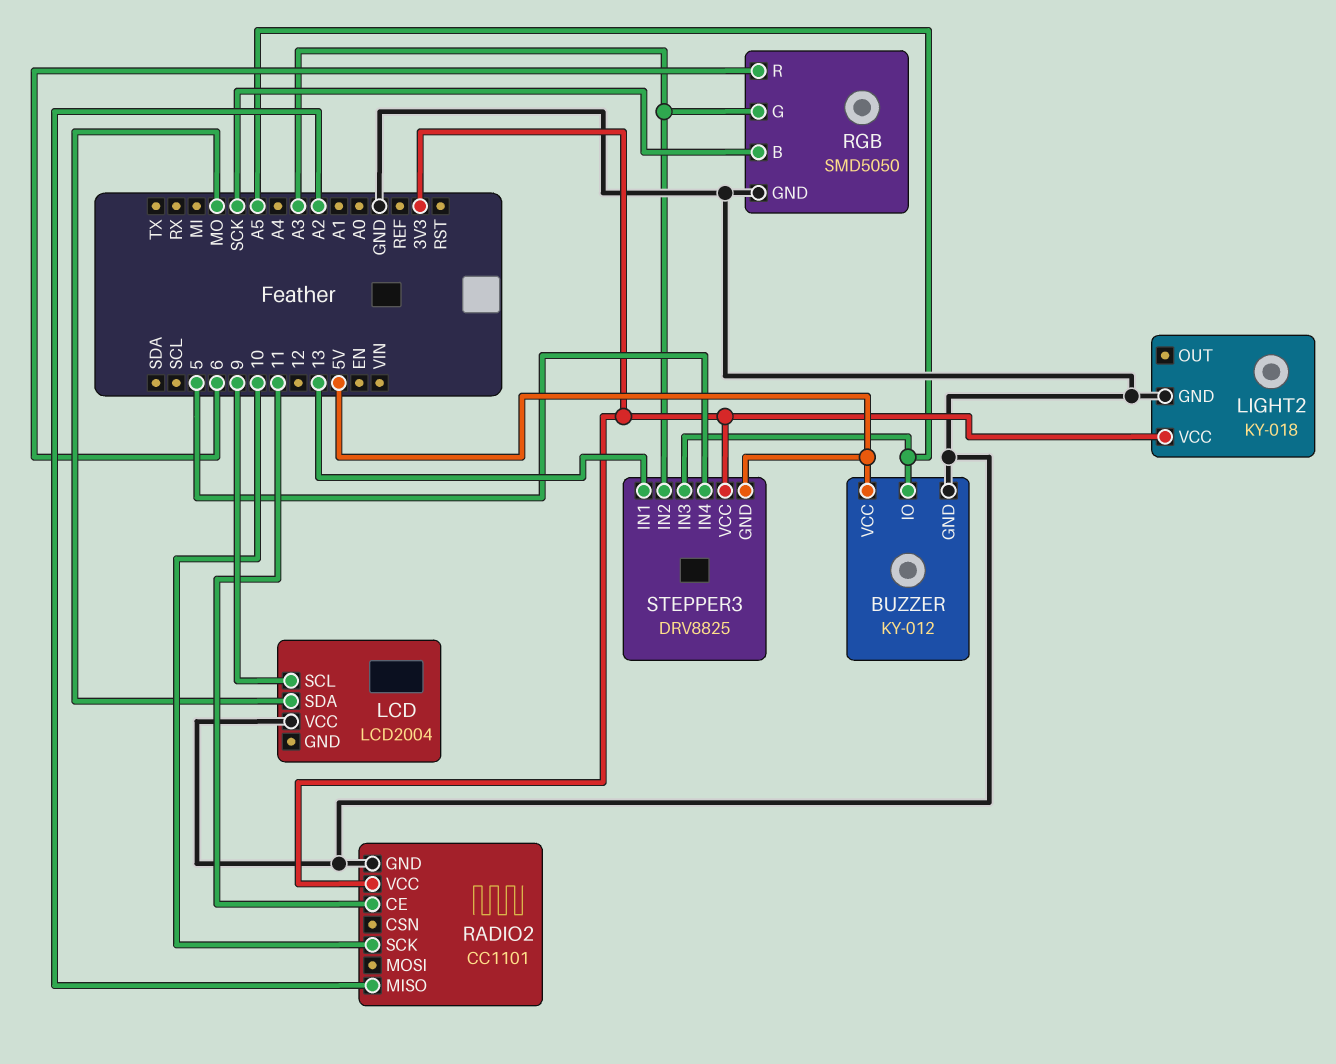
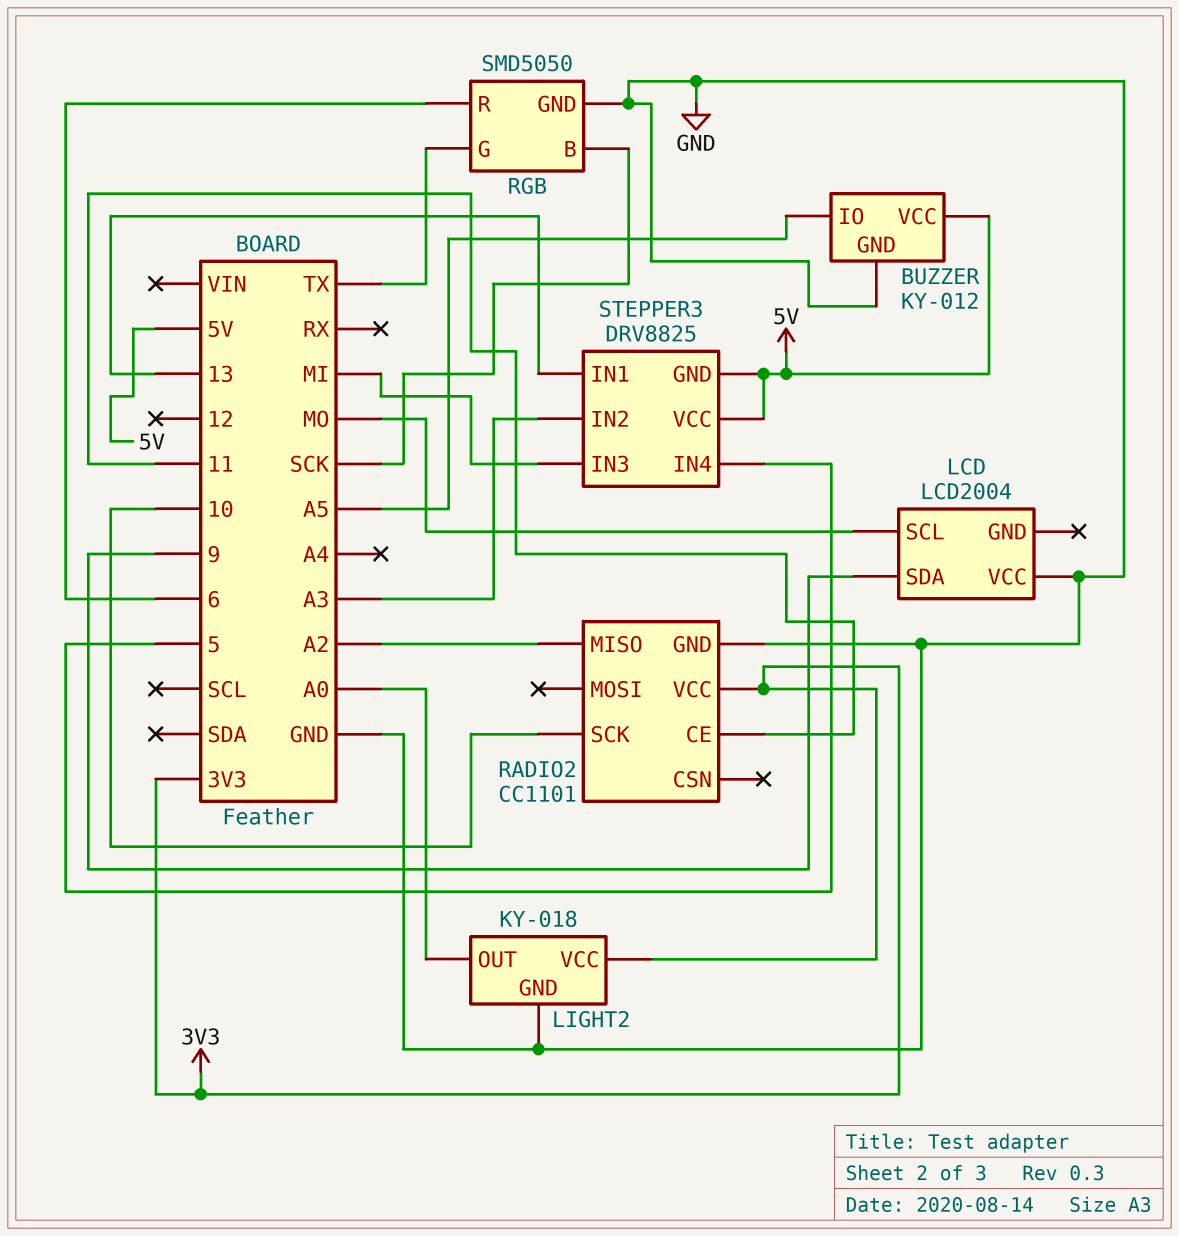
LCD pin SCL: 9 -> MO
LCD pin SDA: MO -> 9
LIGHT2 pin OUT: none -> A0
RGB pin G: A3 -> TX
STEPPER3 pin IN3: A5 -> MI
STEPPER3 pin VCC: 3V3 -> 5V

